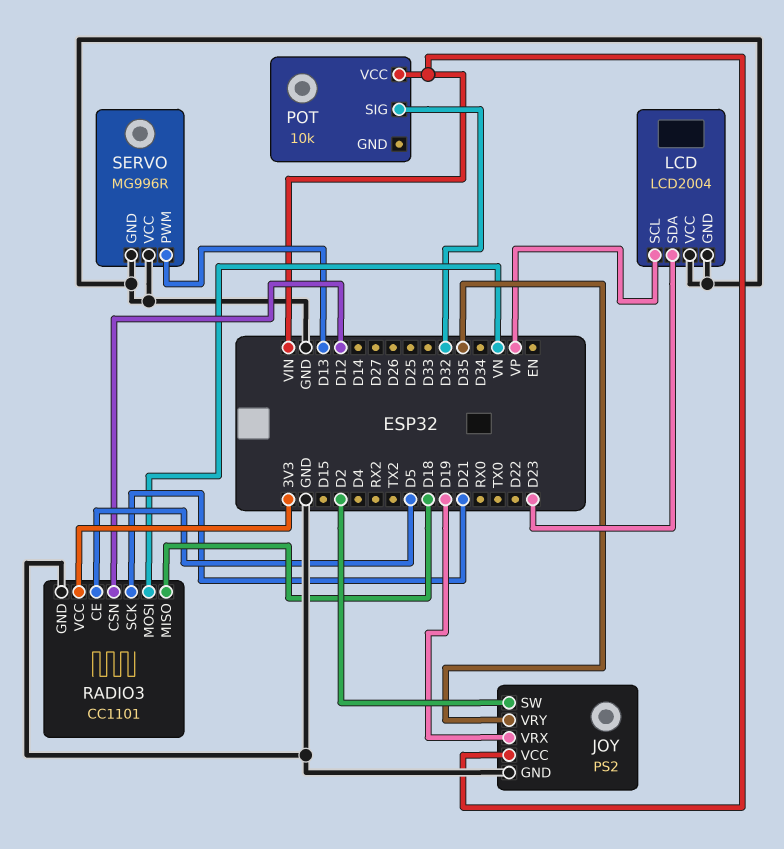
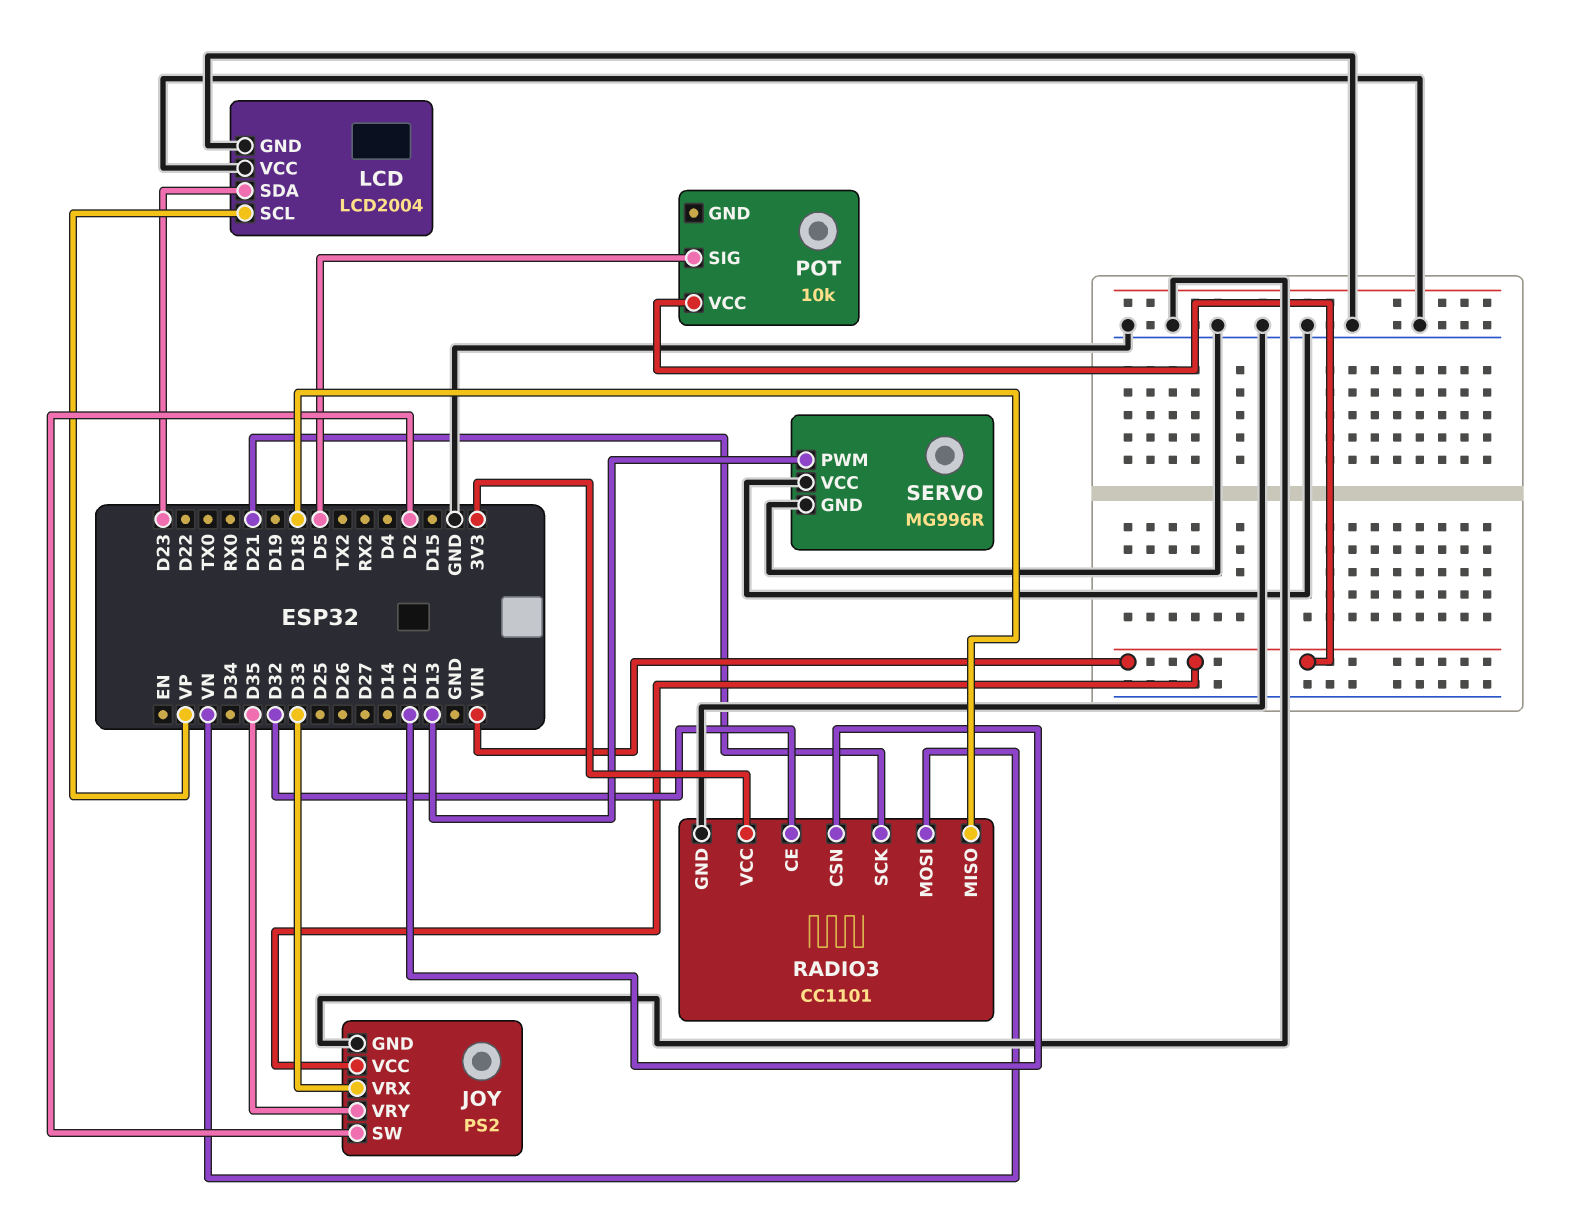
JOY pin VRX: D19 -> D33
POT pin SIG: D32 -> D5
RADIO3 pin CE: D5 -> D32

